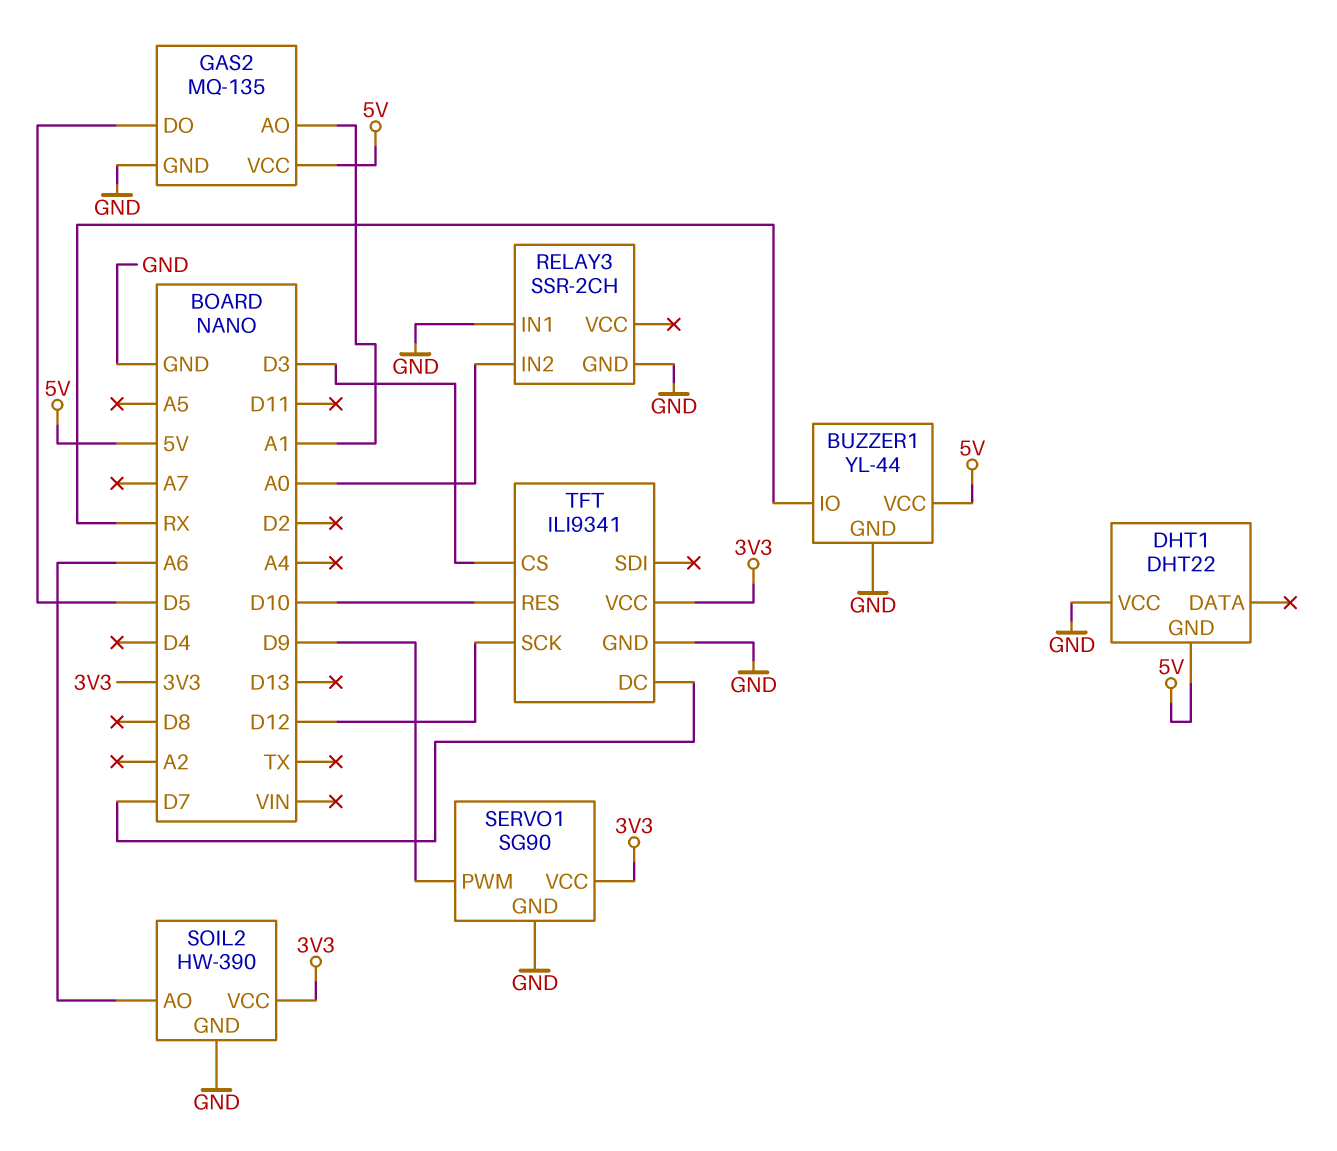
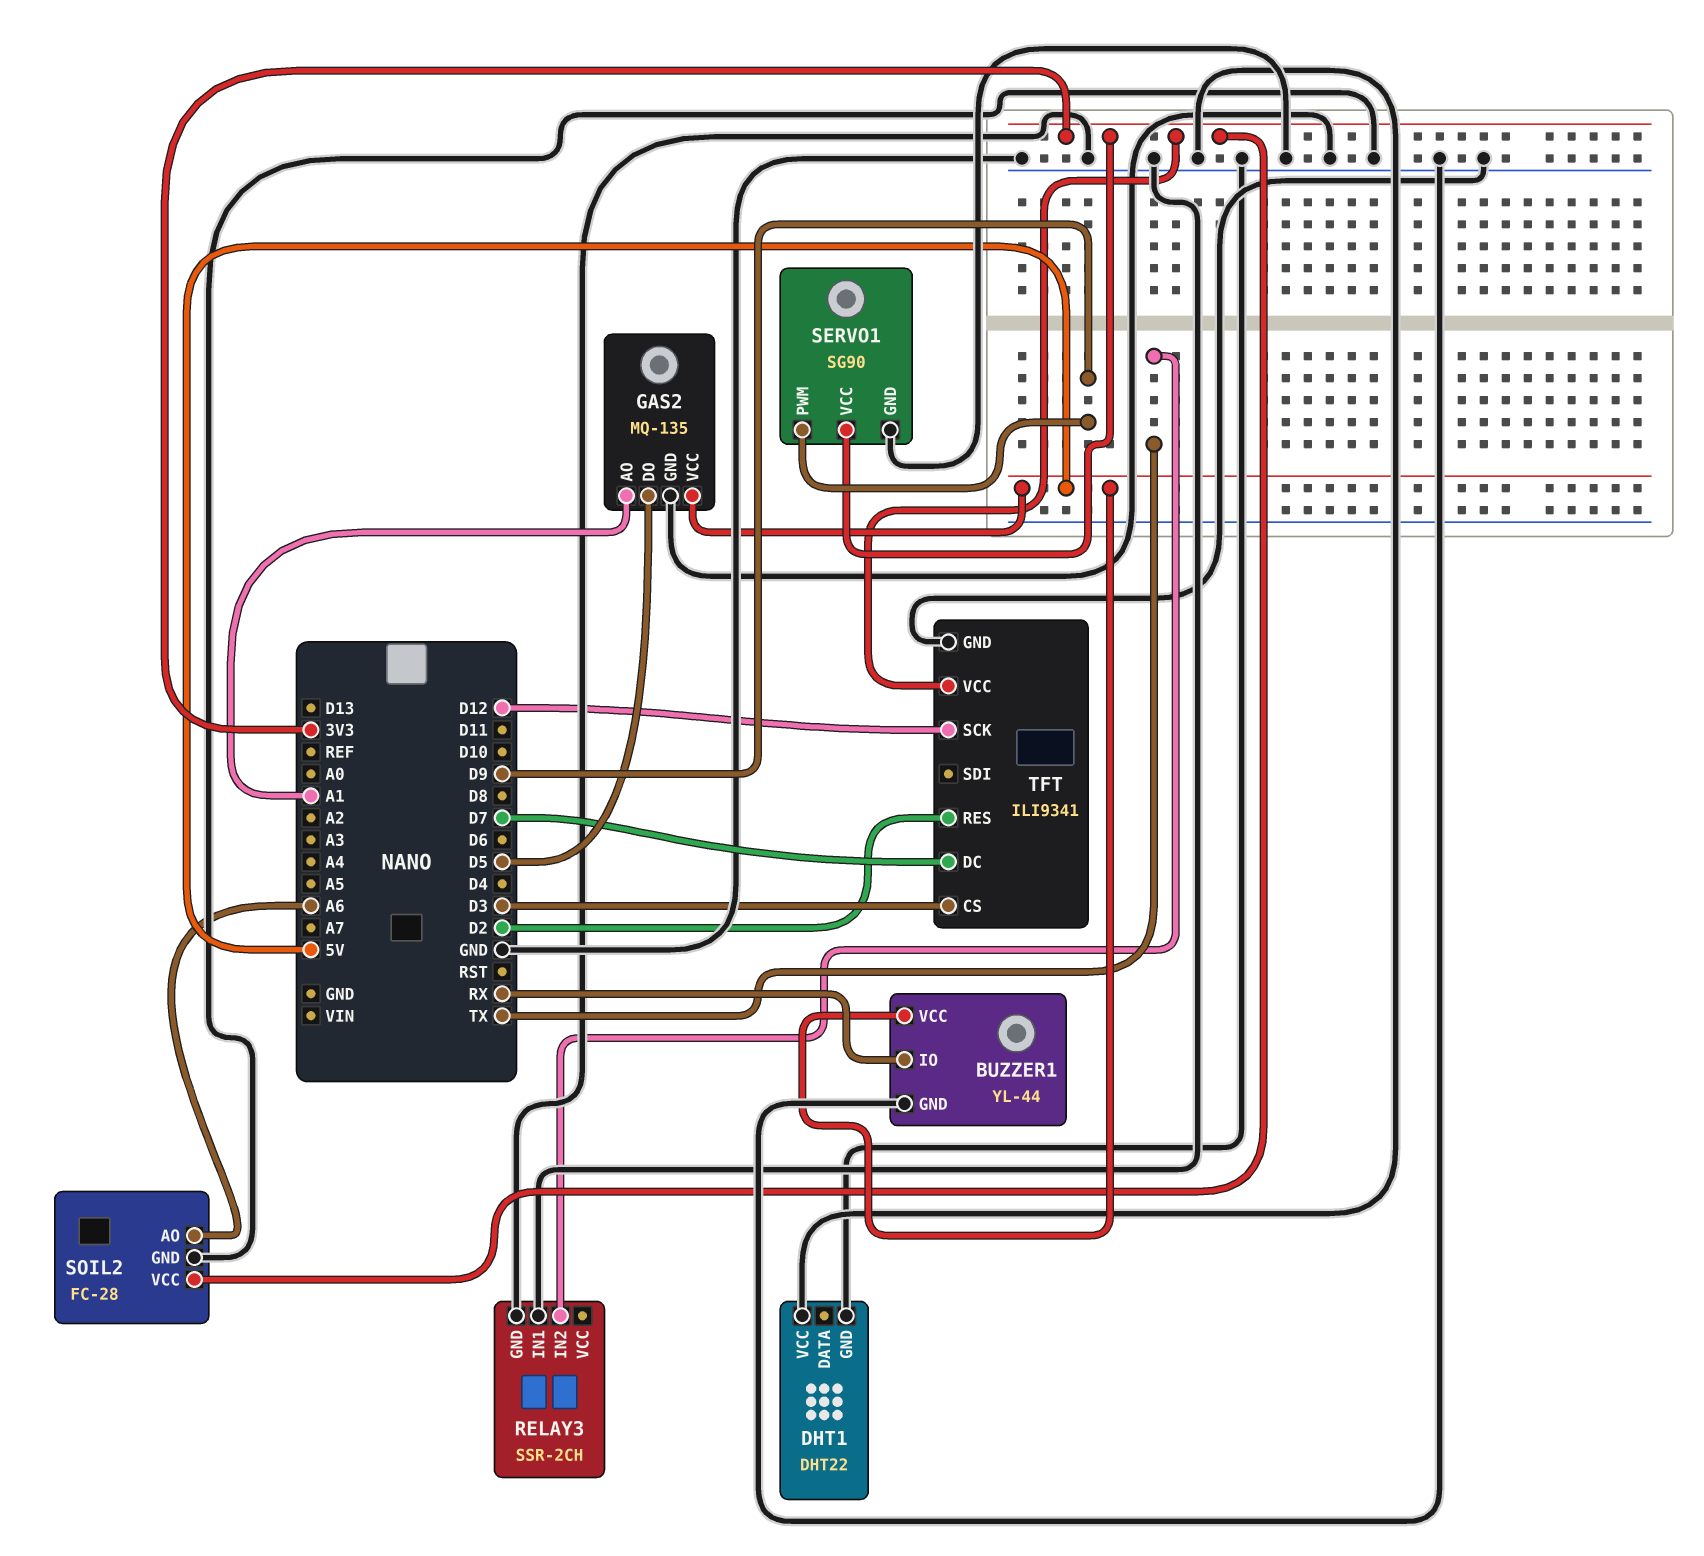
DHT1 pin GND: 5V -> GND
RELAY3 pin IN2: A0 -> TX
SOIL2: HW-390 -> FC-28
TFT pin RES: D10 -> D2

